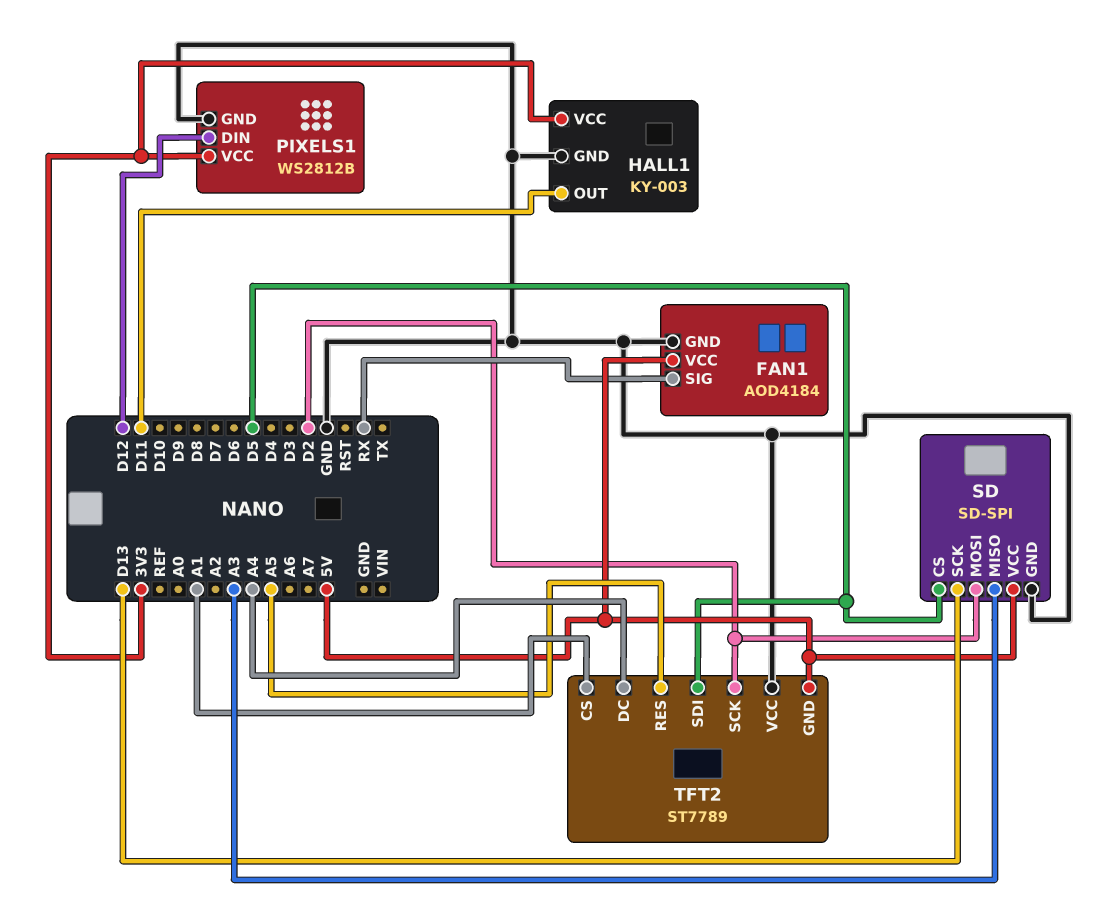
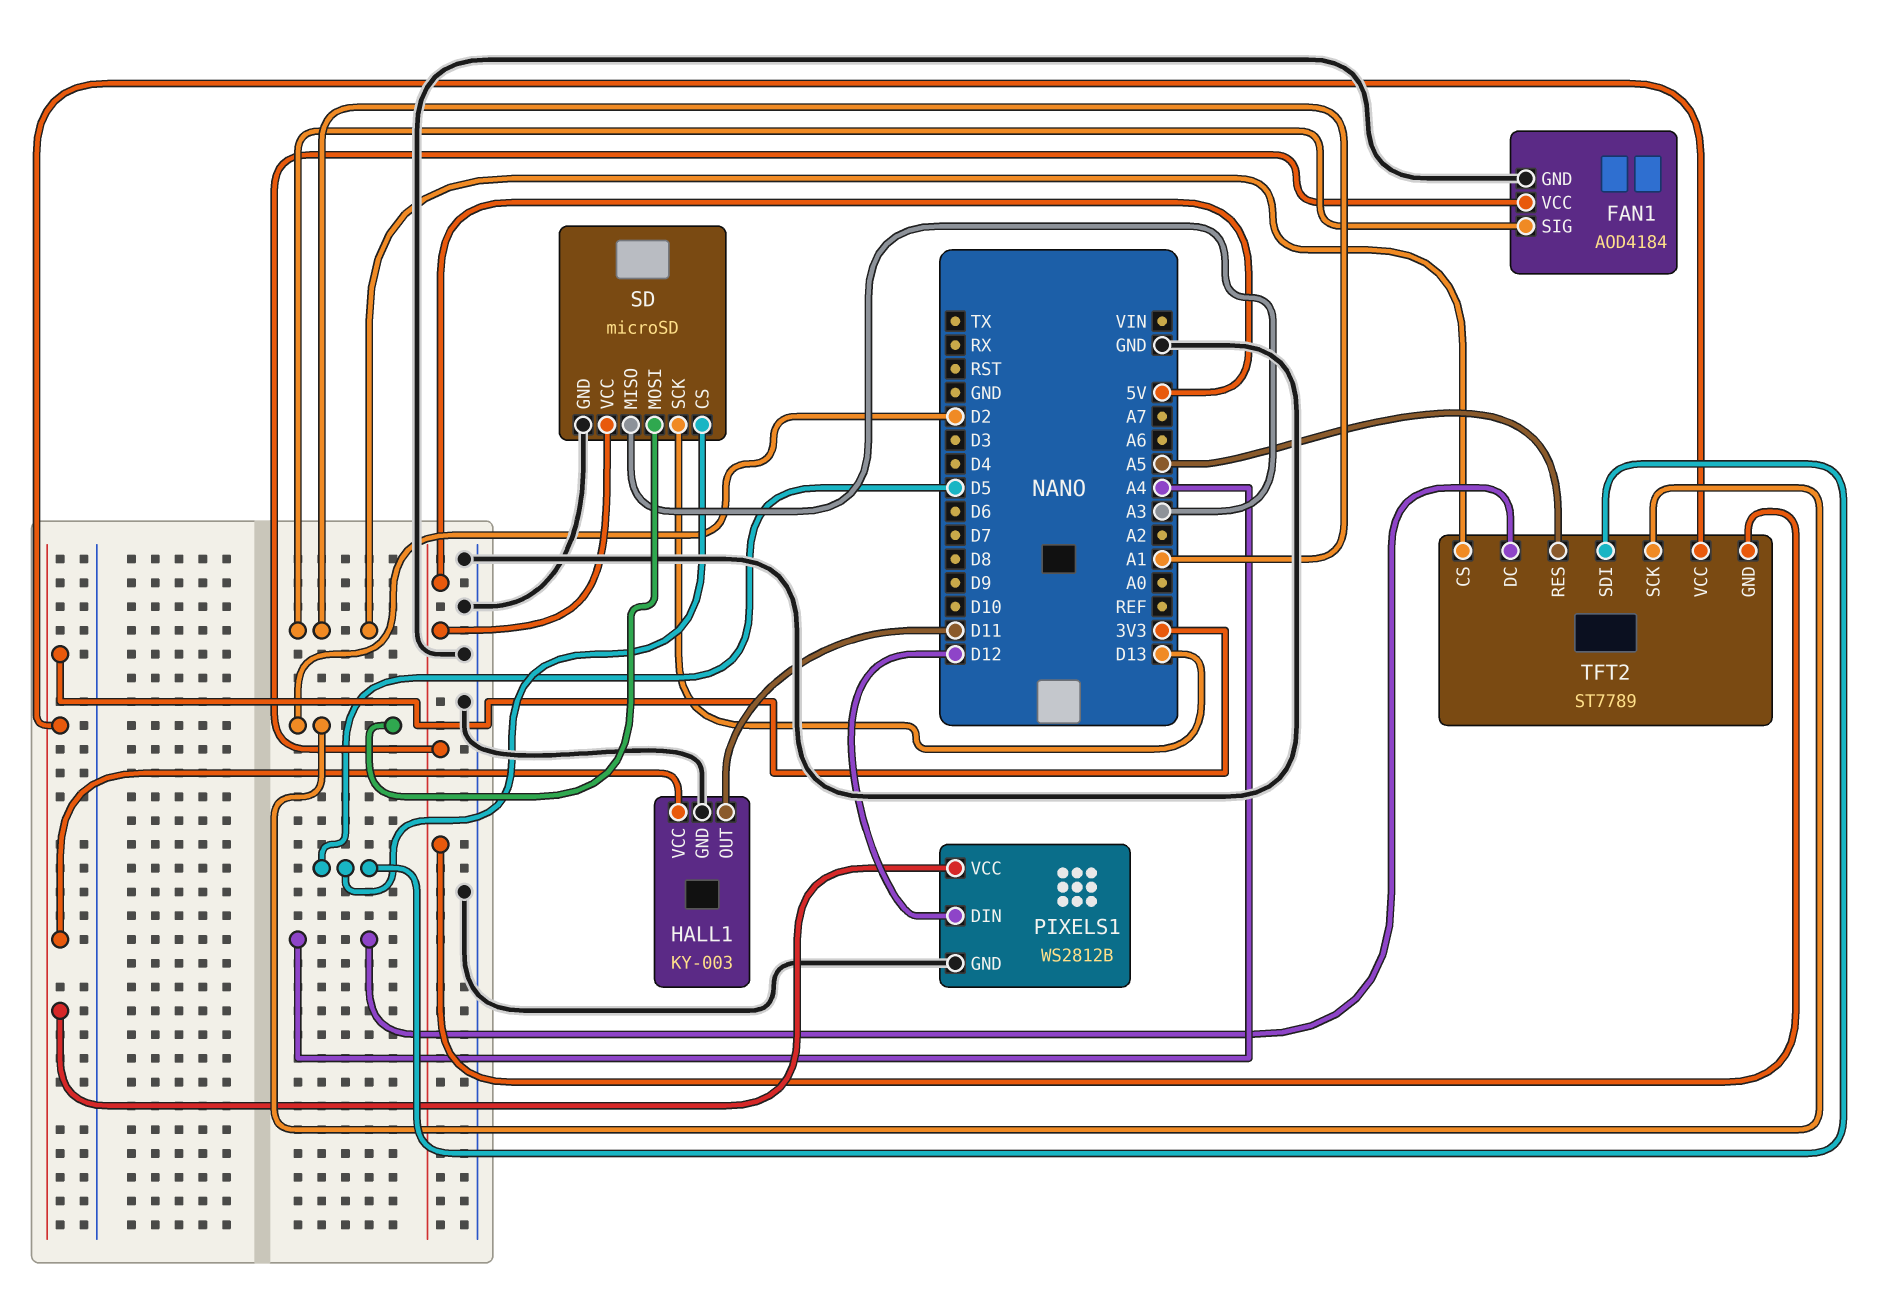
FAN1 pin SIG: RX -> A1
SD: SD-SPI -> microSD
TFT2 pin VCC: GND -> 3V3

